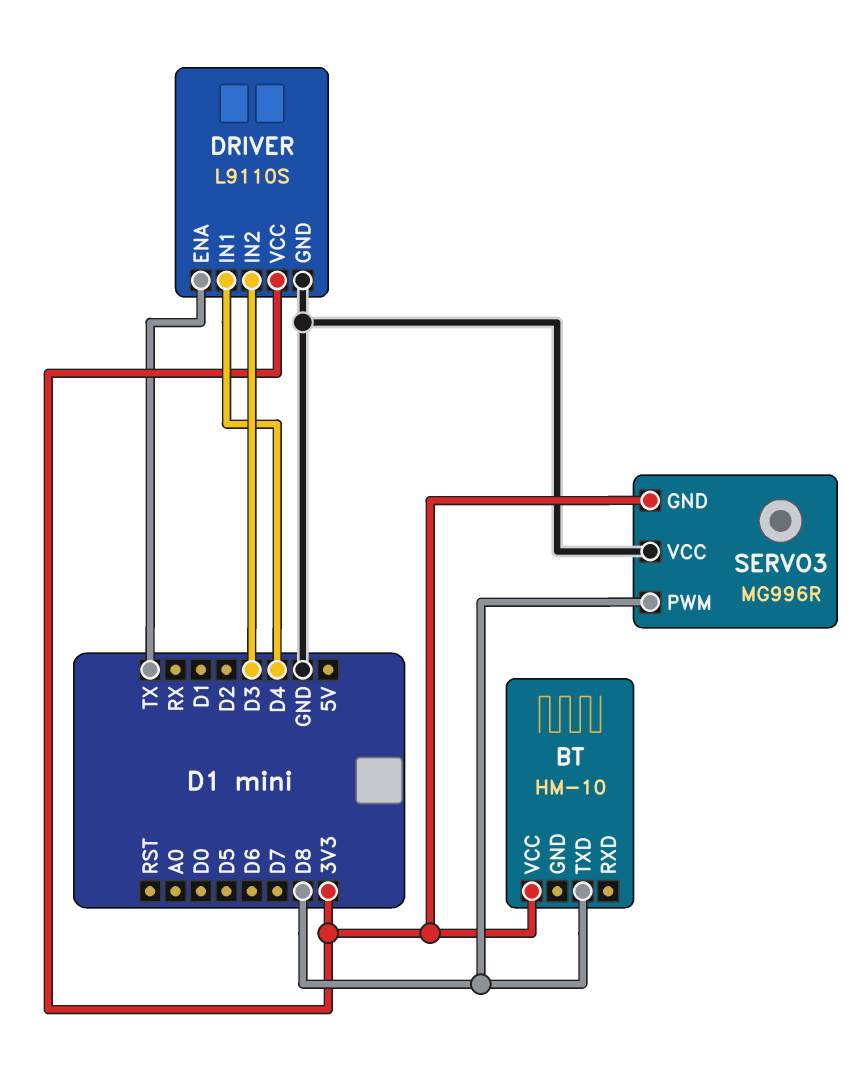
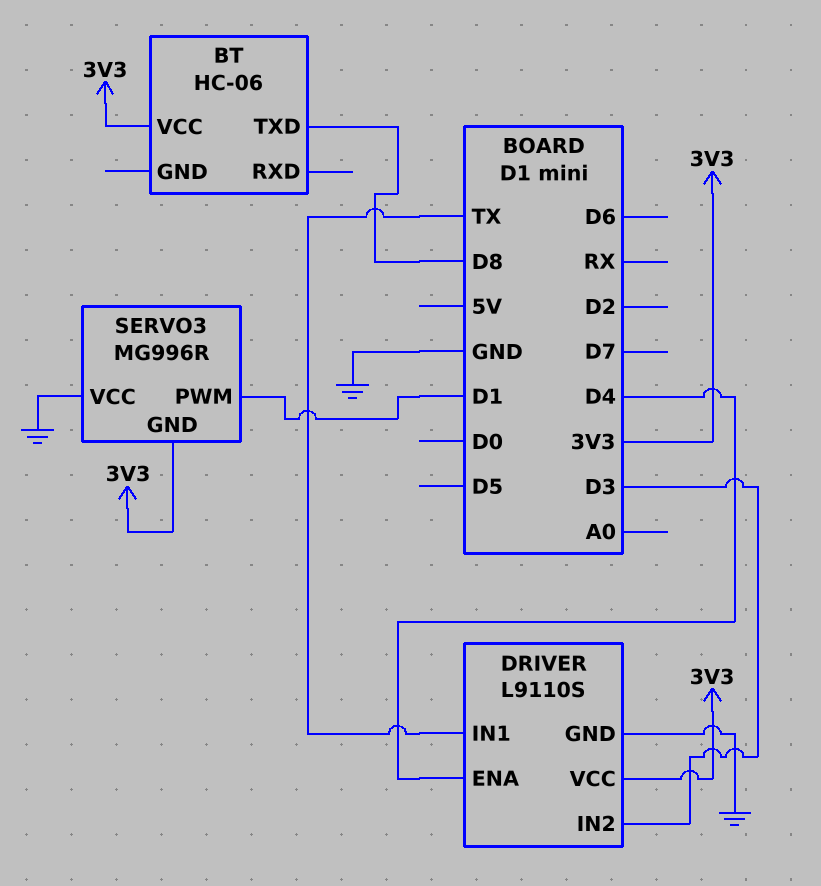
BT: HM-10 -> HC-06
DRIVER pin ENA: TX -> D4
DRIVER pin IN1: D4 -> TX
SERVO3 pin PWM: D8 -> D1

